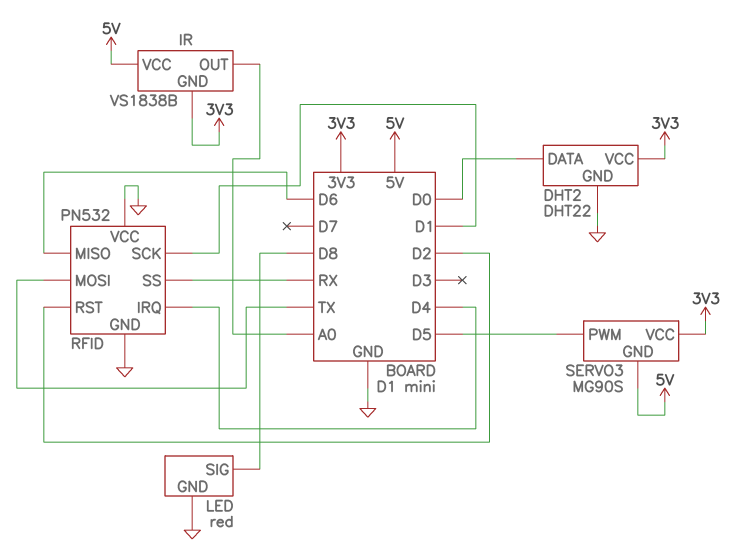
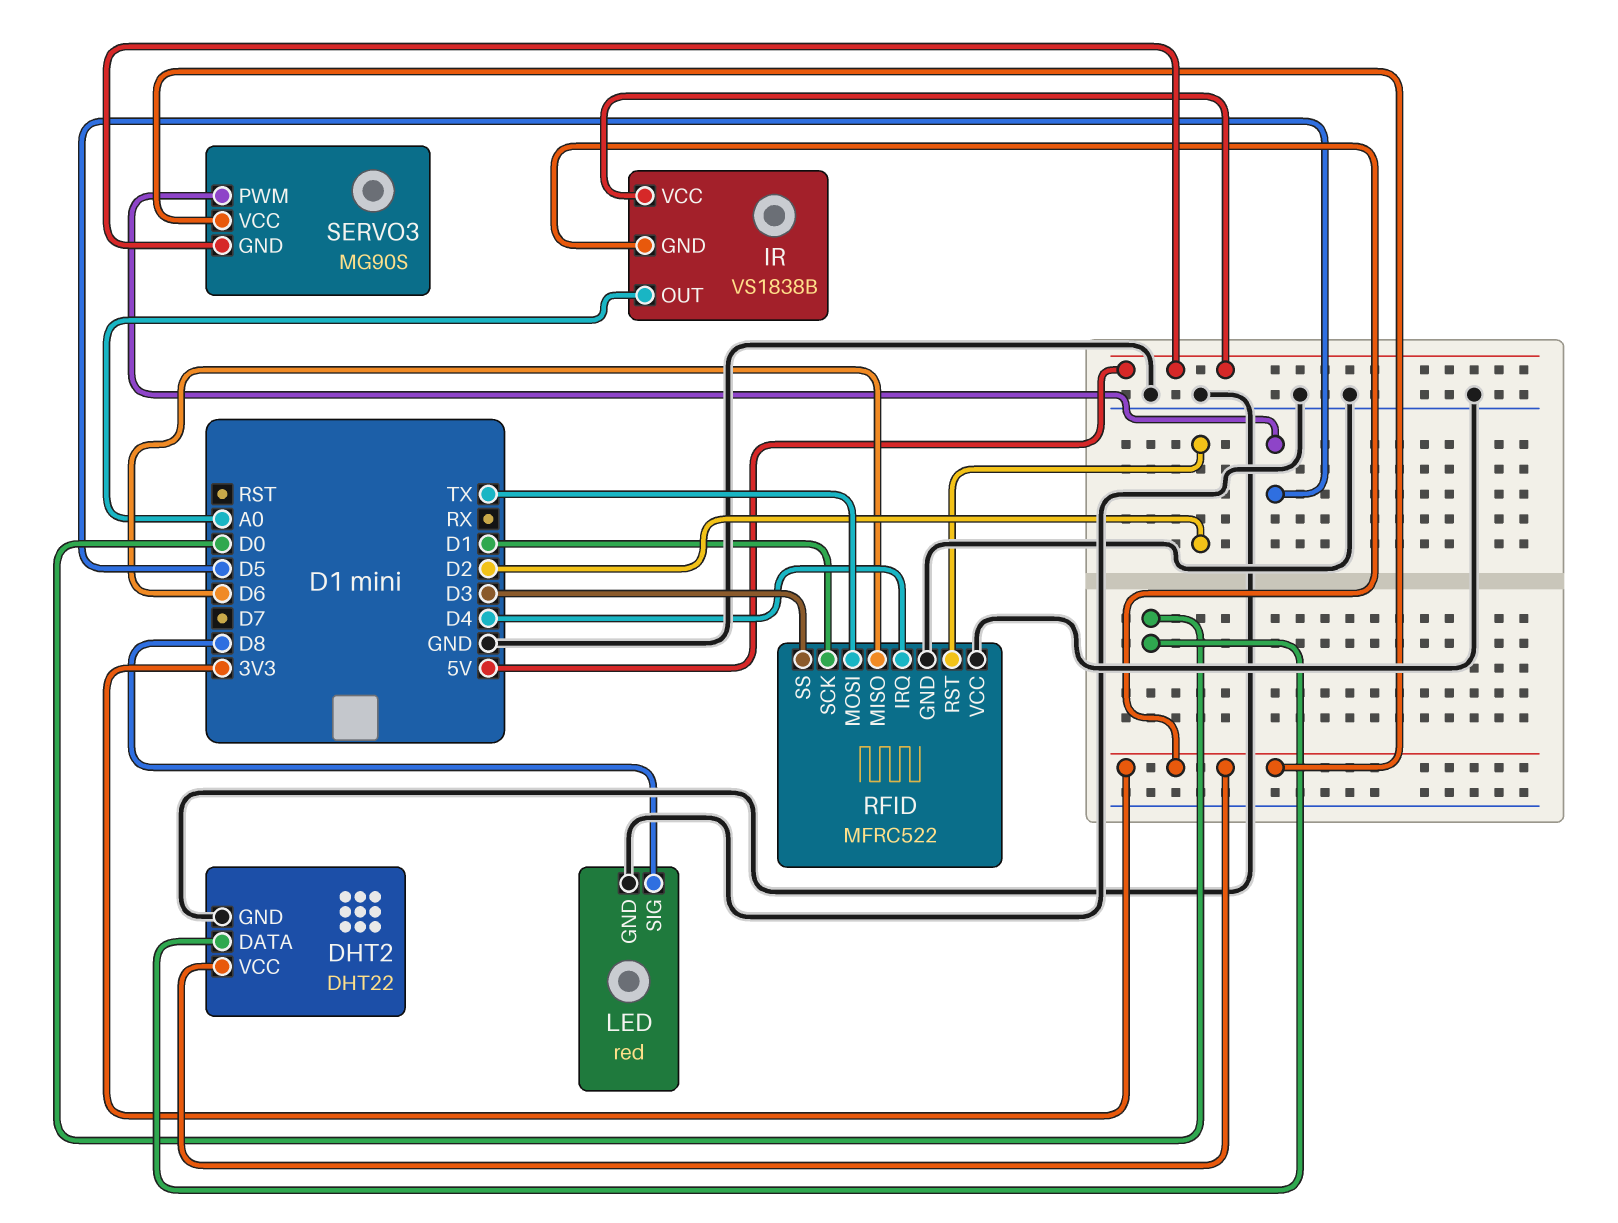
RFID: PN532 -> MFRC522
RFID pin SS: RX -> D3

